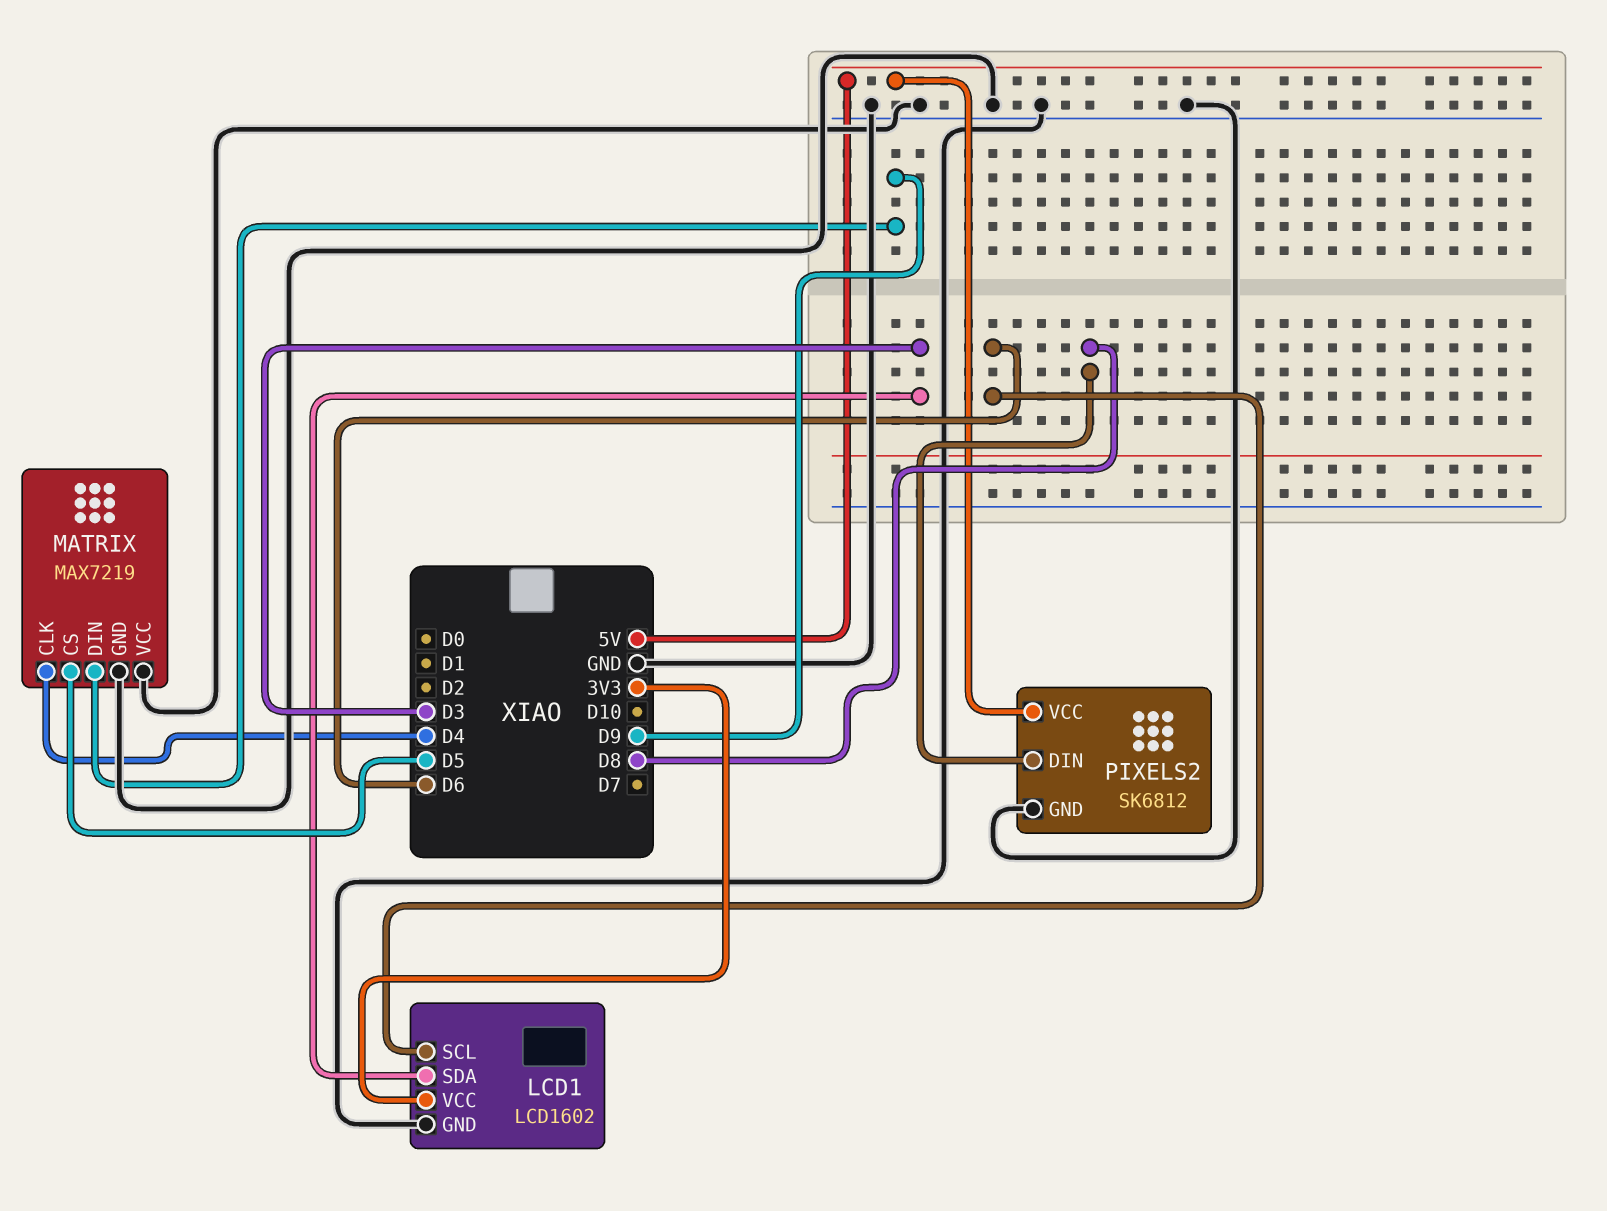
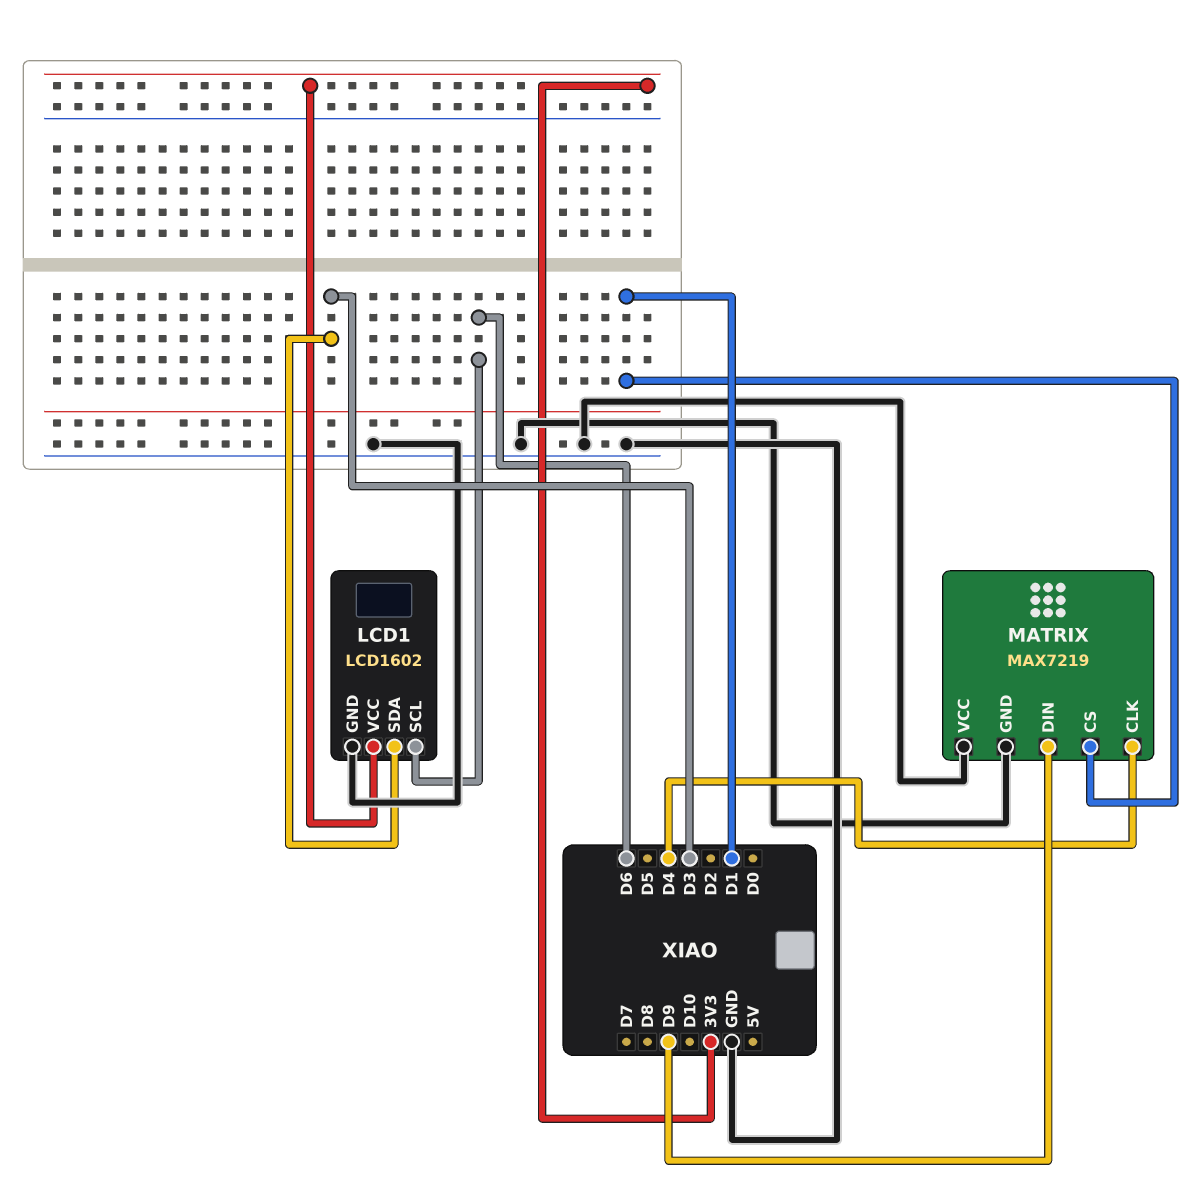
MATRIX pin CS: D5 -> D1
PIXELS2: SK6812 -> none
PIXELS2 pin DIN: D8 -> none
PIXELS2 pin GND: GND -> none
PIXELS2 pin VCC: 5V -> none

